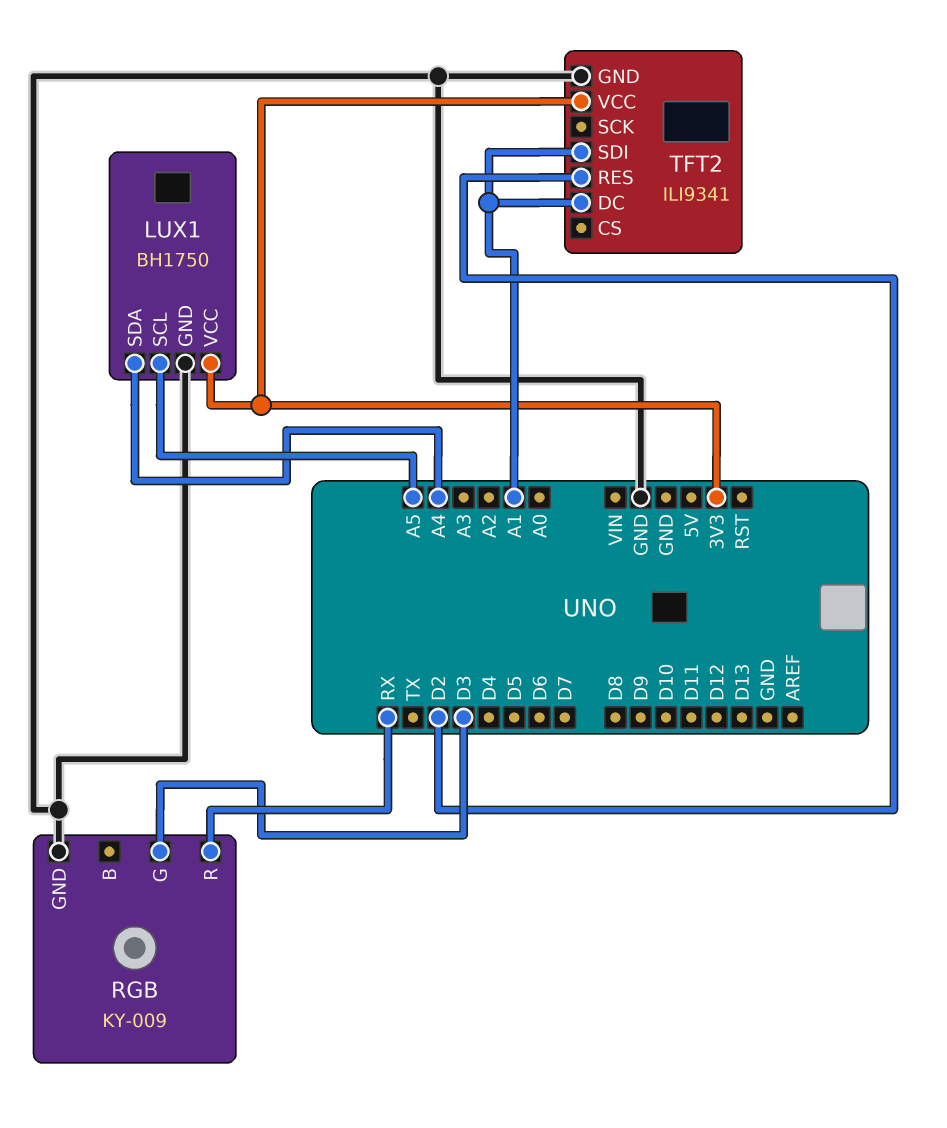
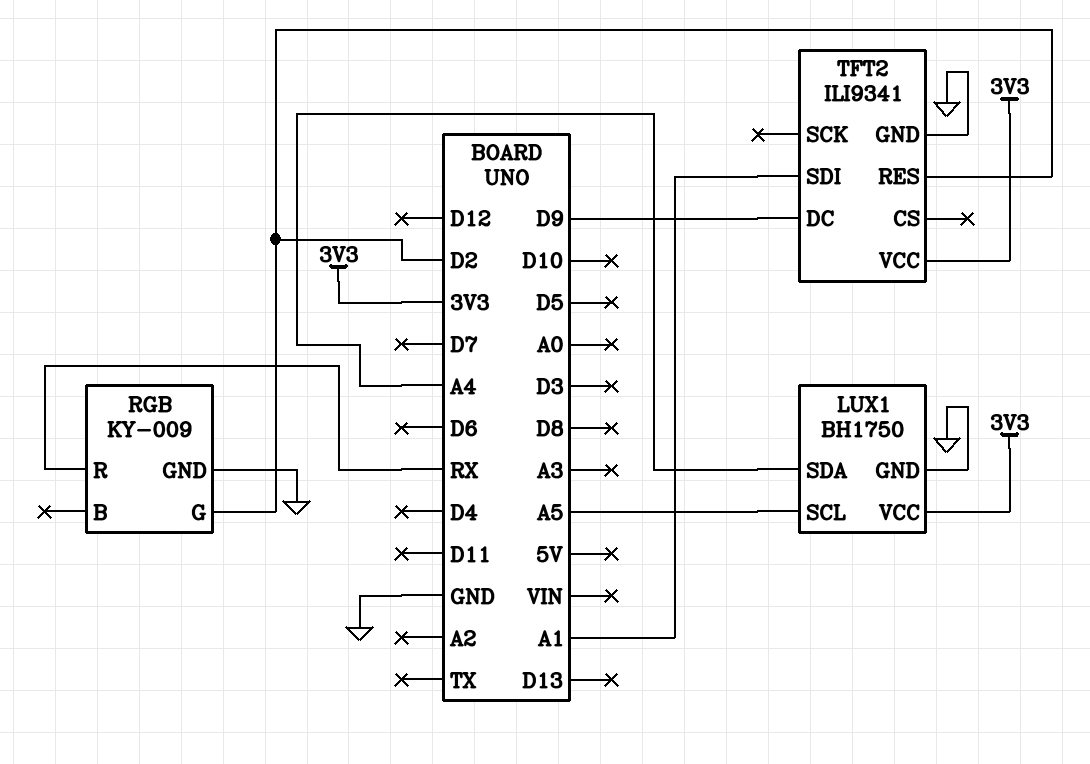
RGB pin G: D3 -> D2
TFT2 pin DC: A1 -> D9

